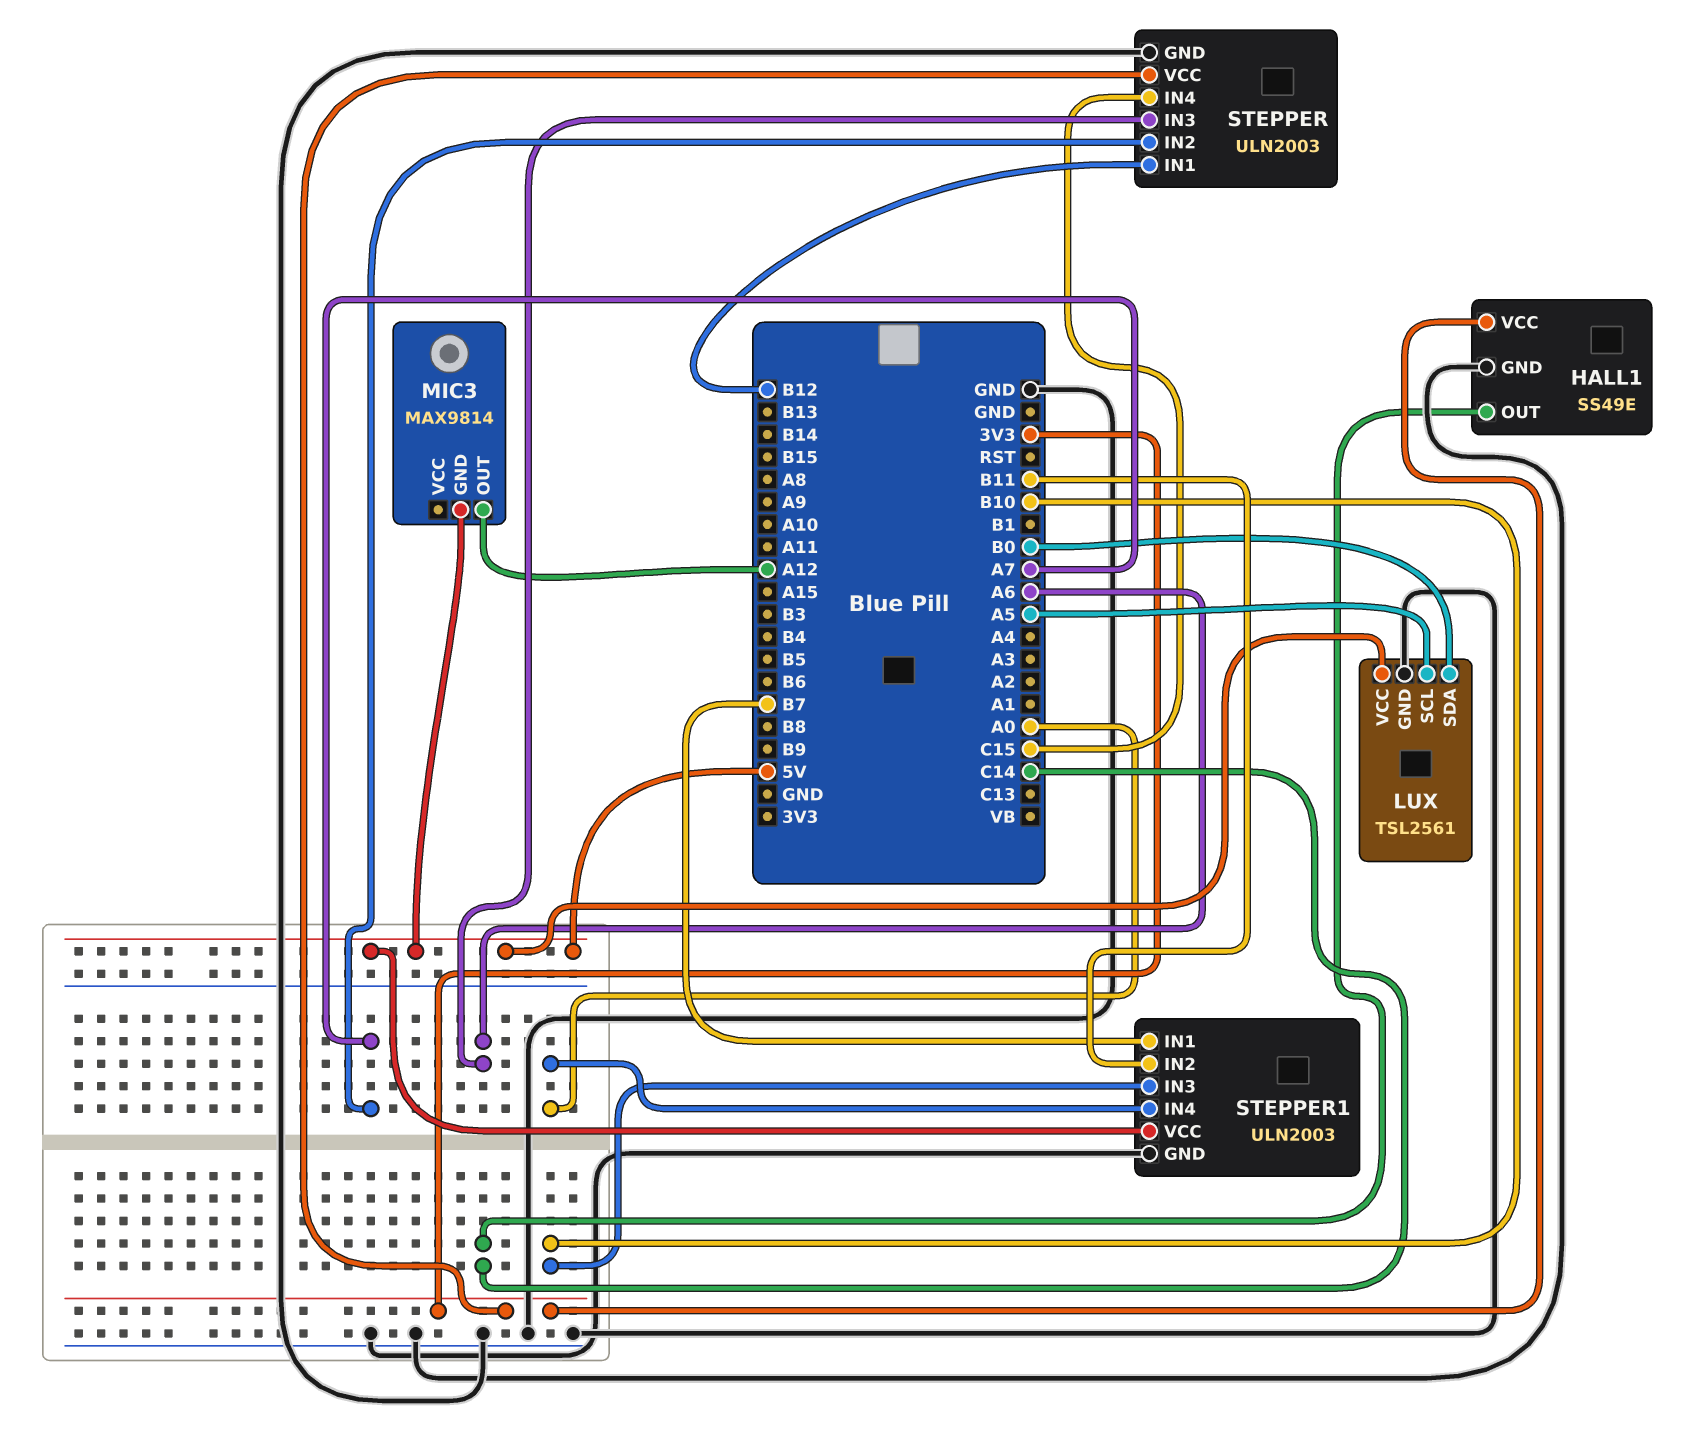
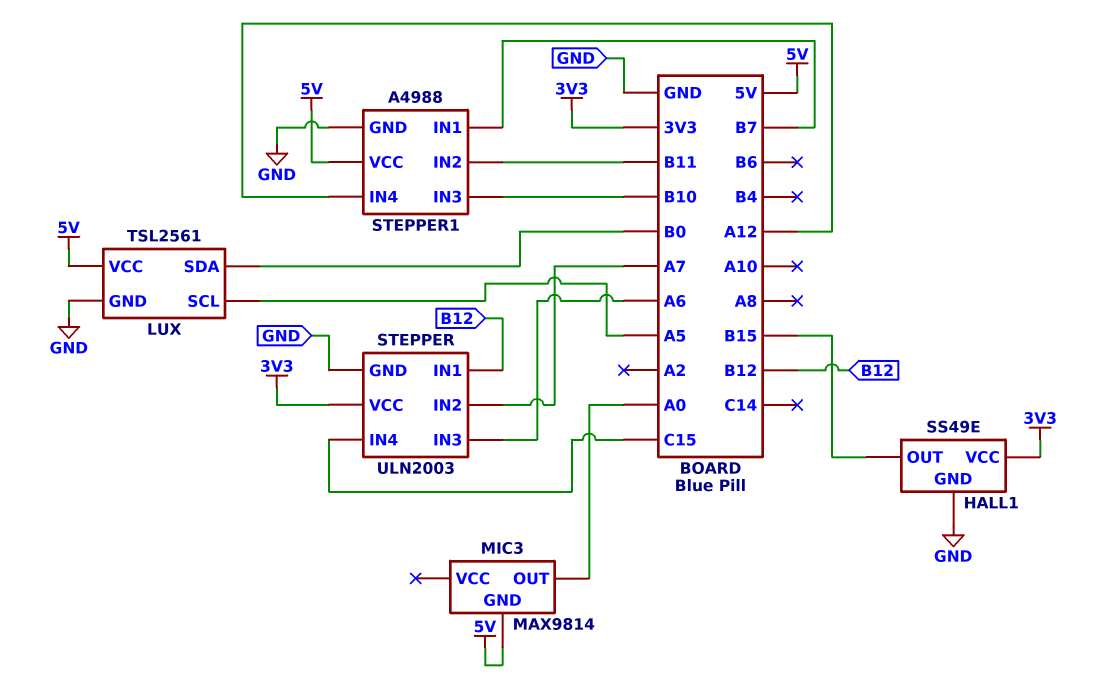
HALL1 pin OUT: C14 -> B15
MIC3 pin OUT: A12 -> A0
STEPPER1: ULN2003 -> A4988
STEPPER1 pin IN4: A0 -> A12

